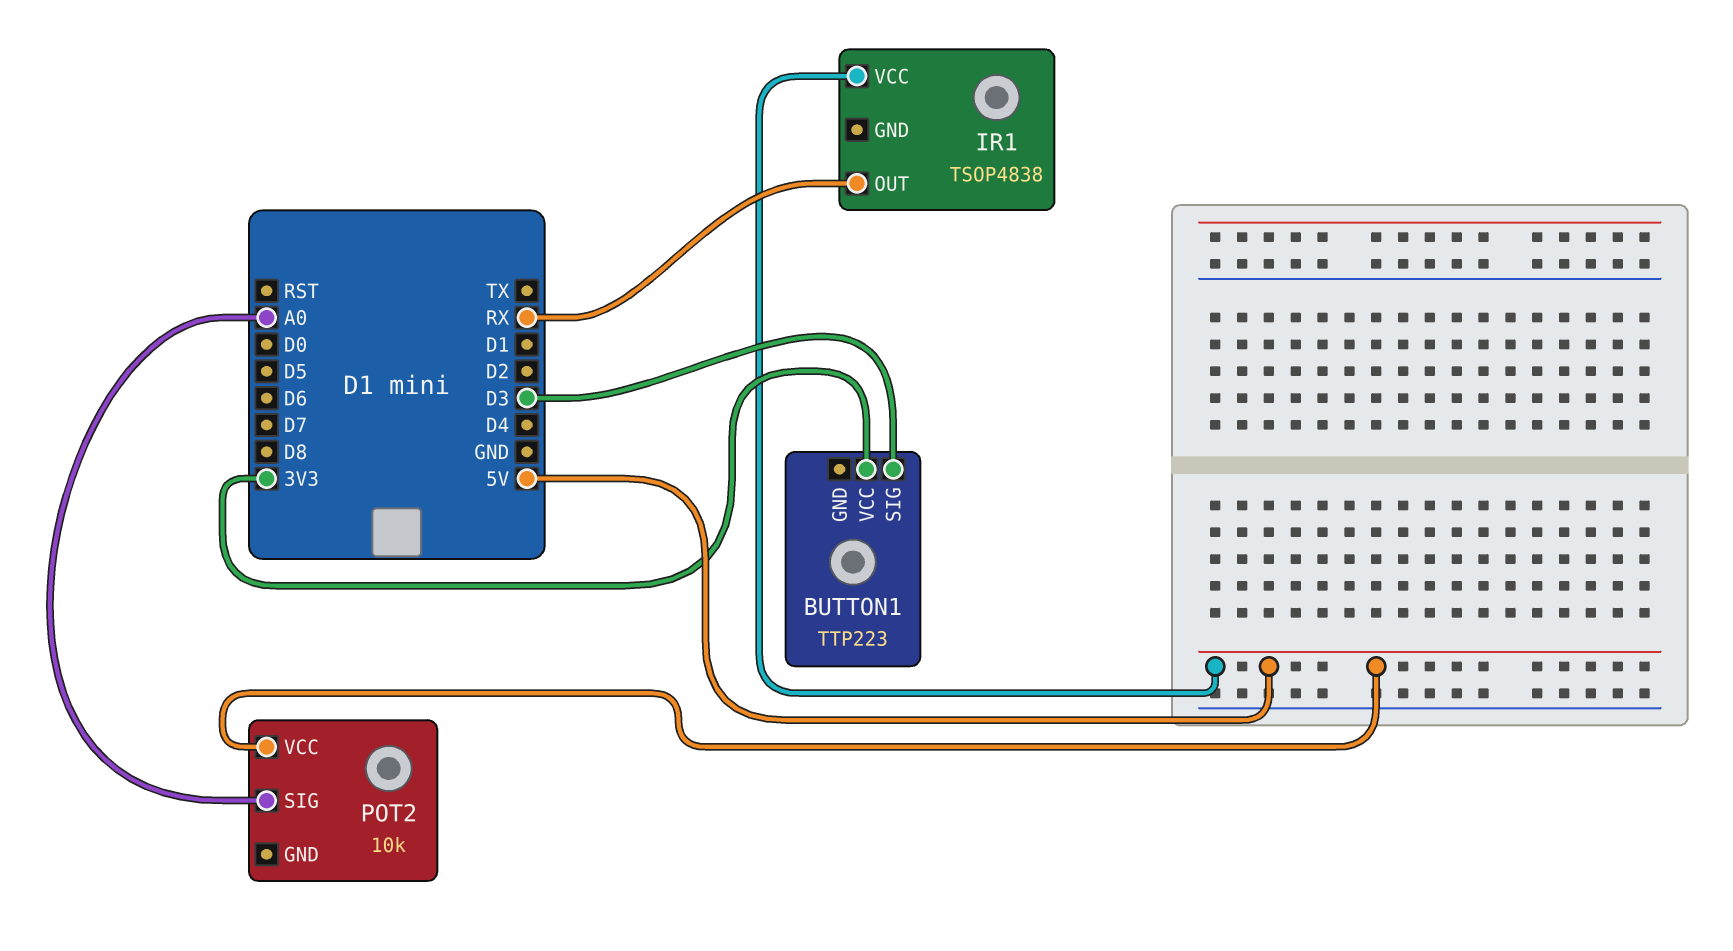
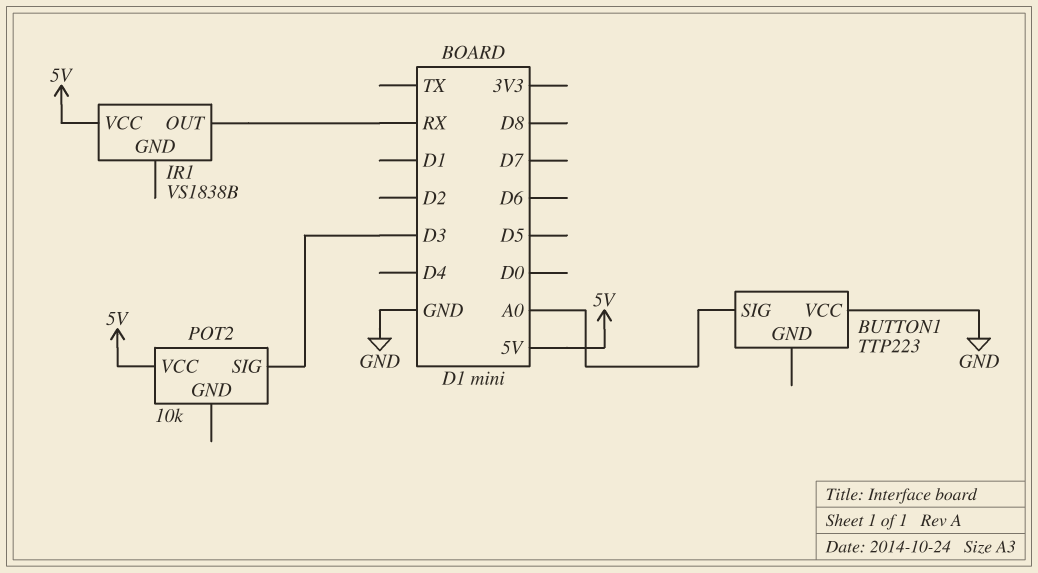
BUTTON1 pin SIG: D3 -> A0
BUTTON1 pin VCC: 3V3 -> GND
IR1: TSOP4838 -> VS1838B
POT2 pin SIG: A0 -> D3

